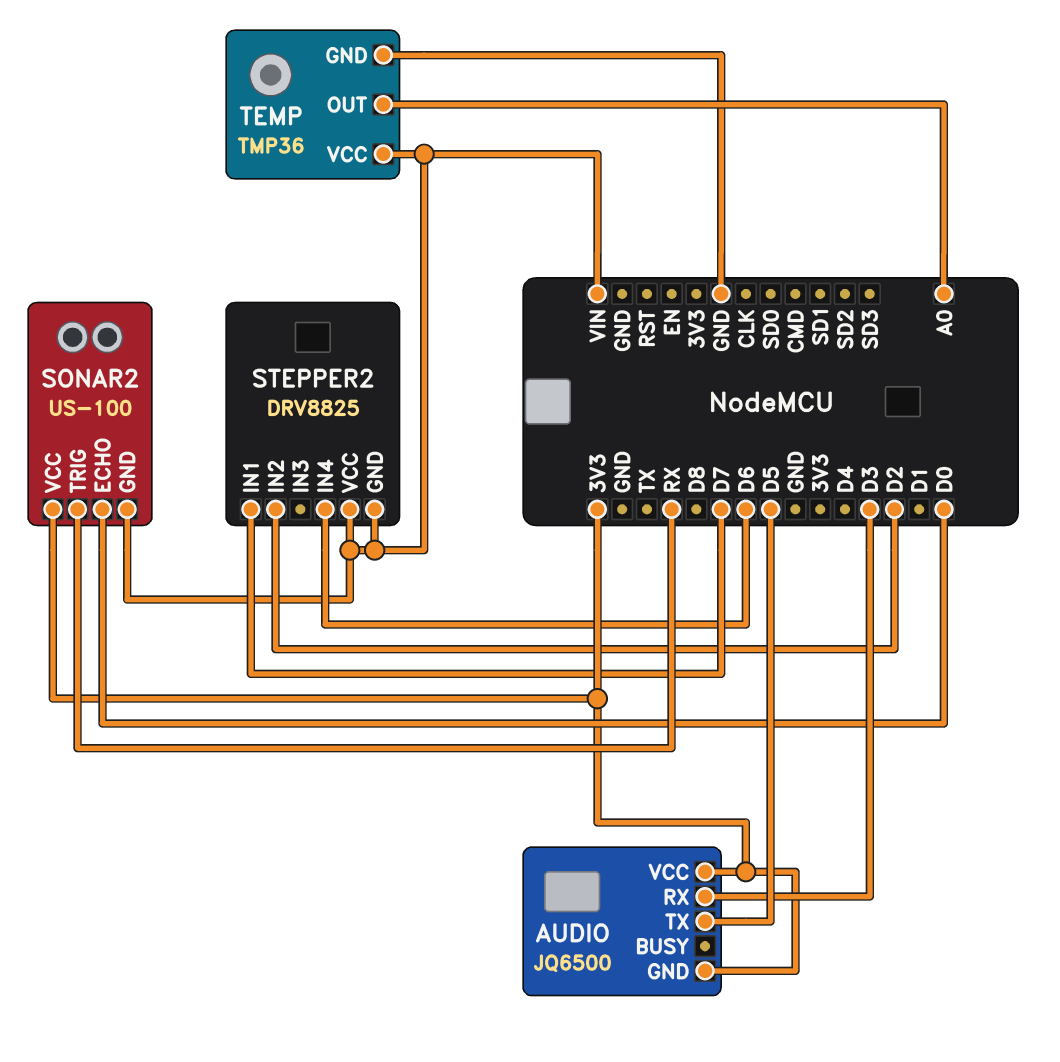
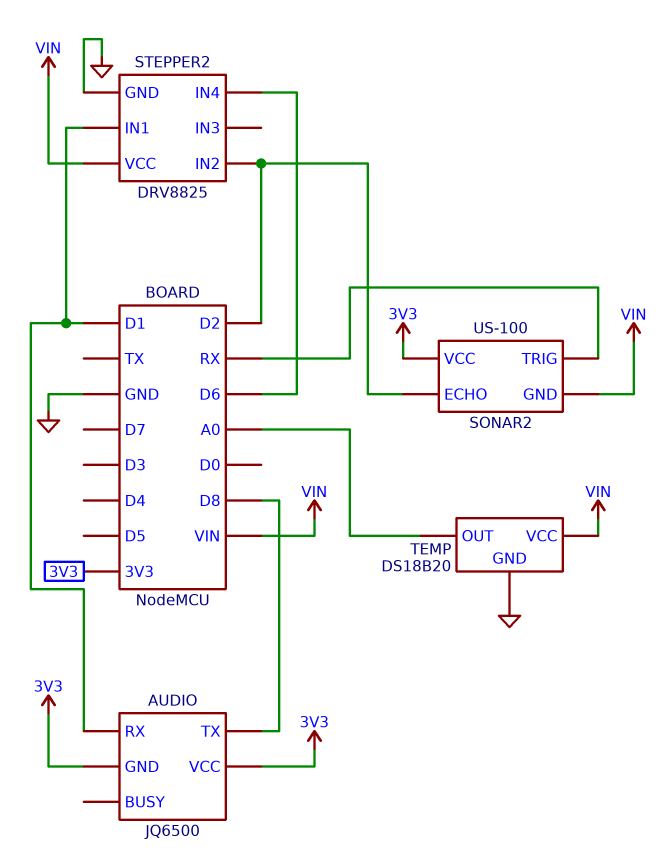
AUDIO pin RX: D3 -> D1
AUDIO pin TX: D5 -> D8
SONAR2 pin ECHO: D0 -> D2
STEPPER2 pin GND: VIN -> GND
STEPPER2 pin IN1: D7 -> D1
TEMP: TMP36 -> DS18B20

